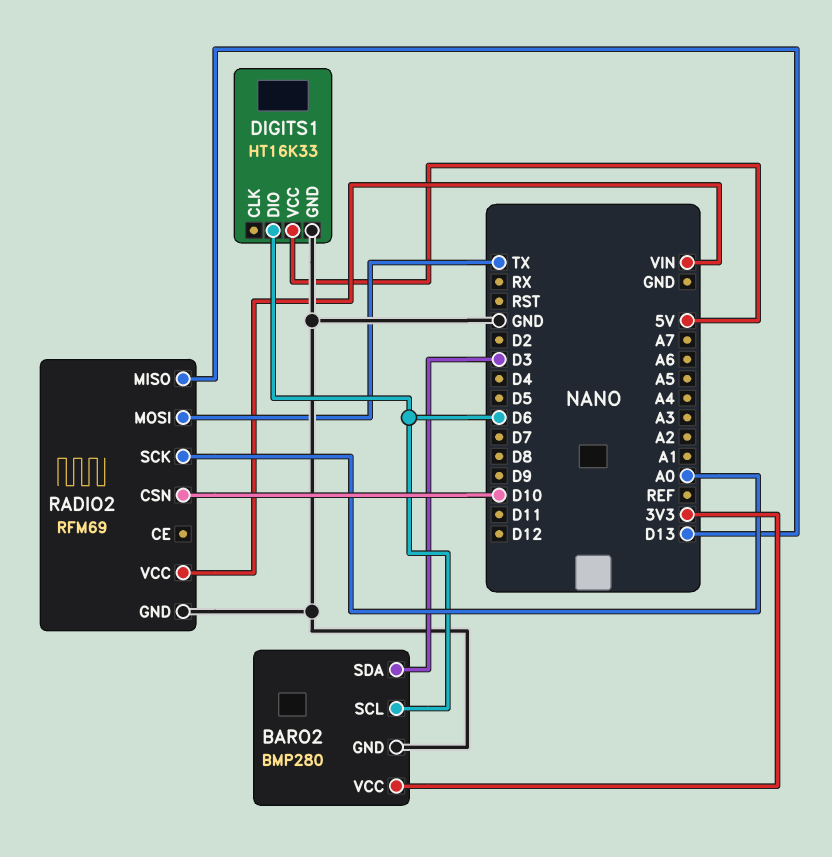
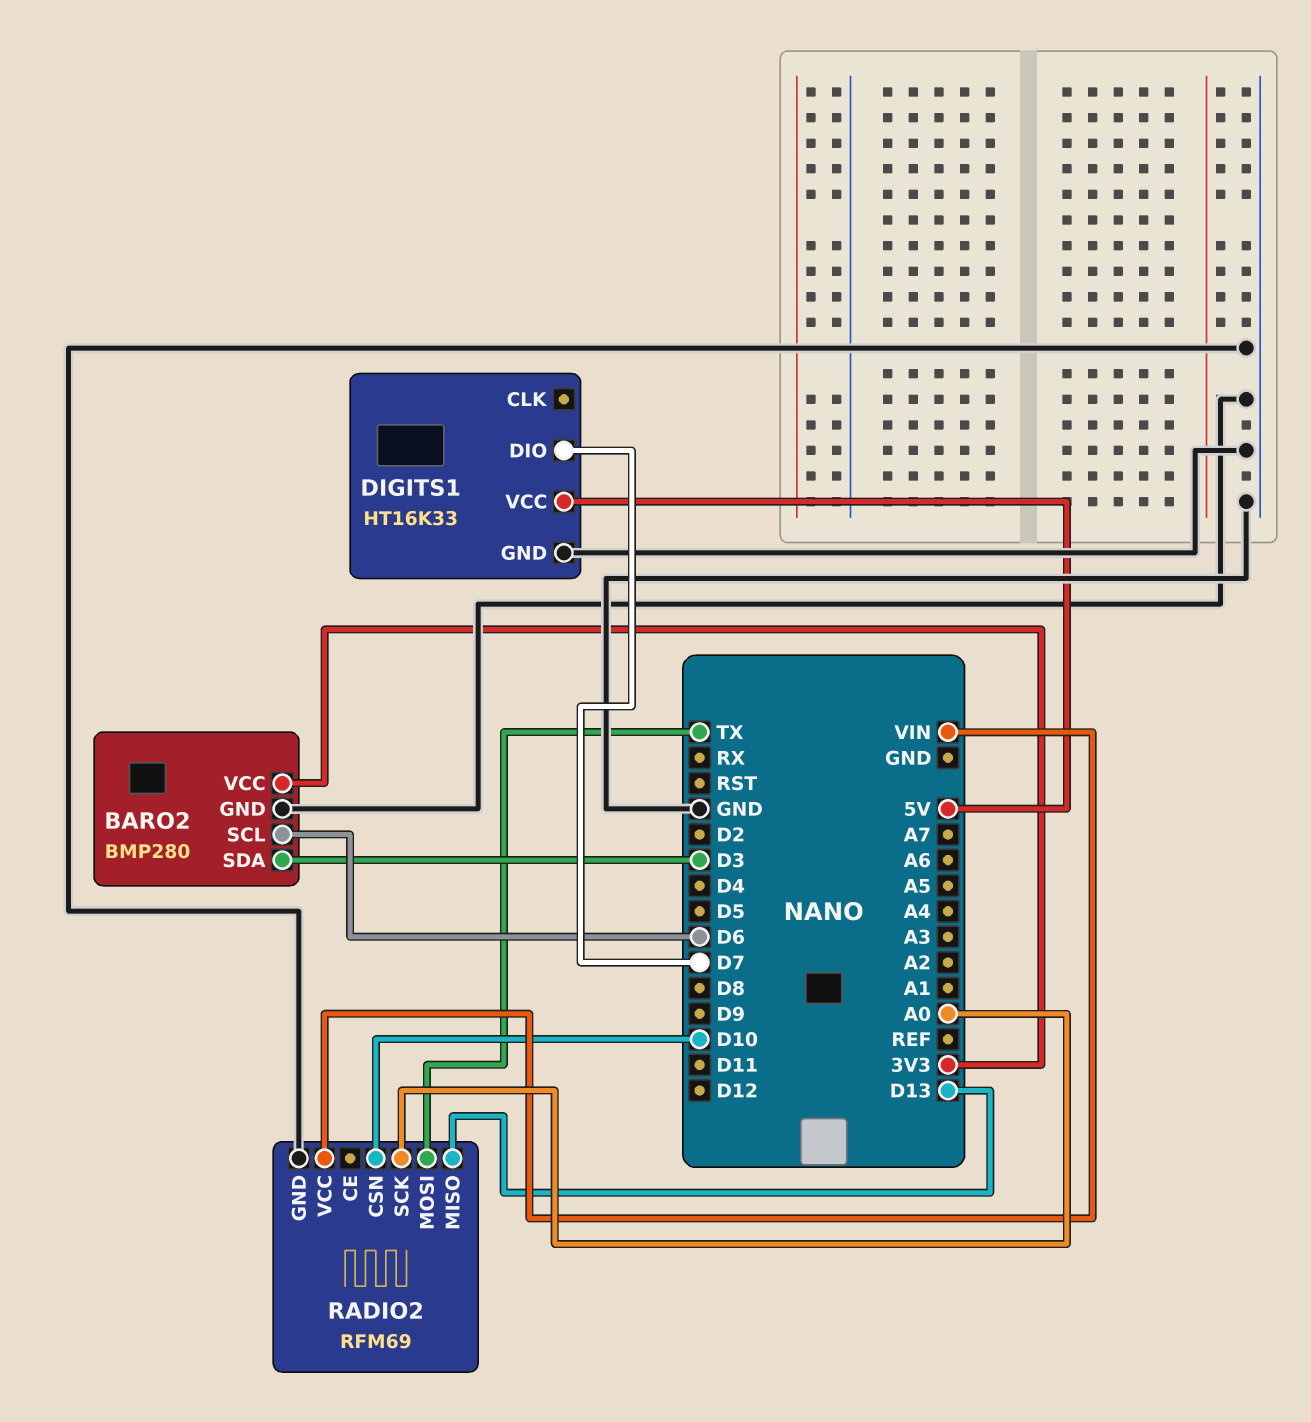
DIGITS1 pin DIO: D6 -> D7

